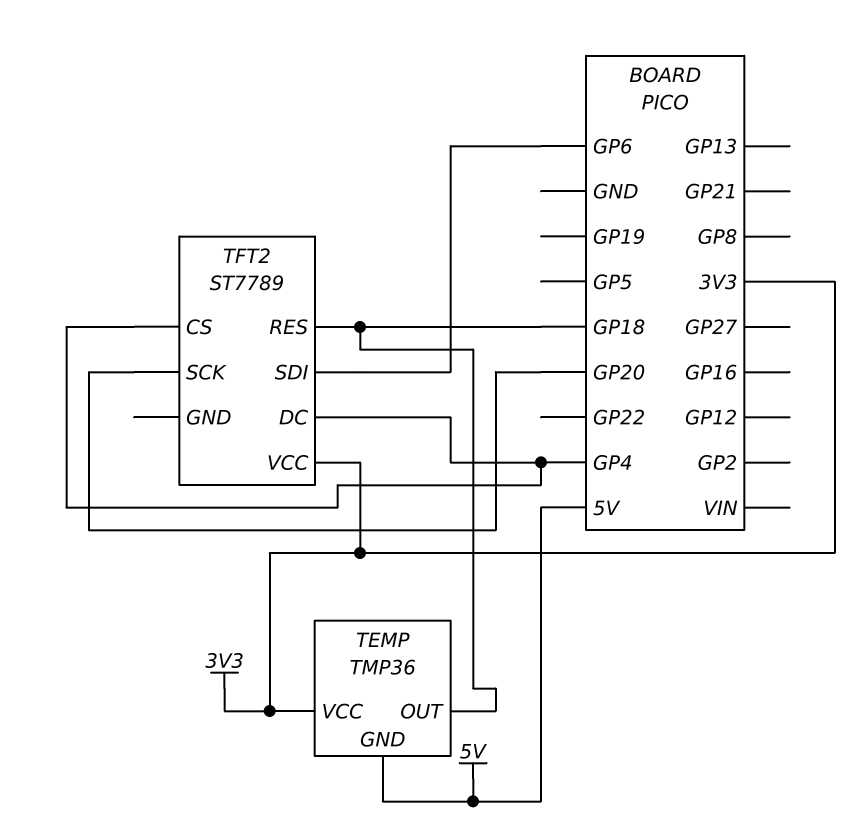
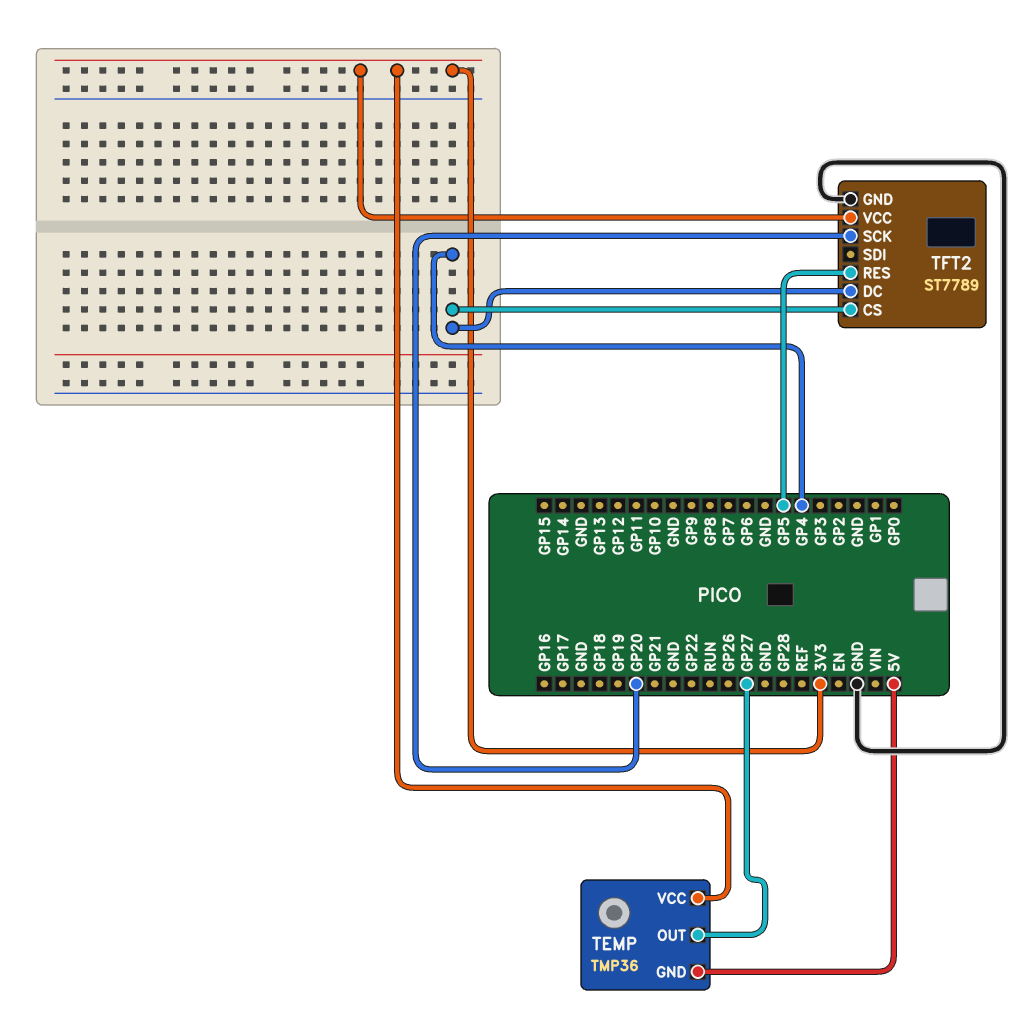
TEMP pin OUT: GP18 -> GP27
TFT2 pin GND: none -> GND
TFT2 pin RES: GP18 -> GP5
TFT2 pin SDI: GP6 -> none

